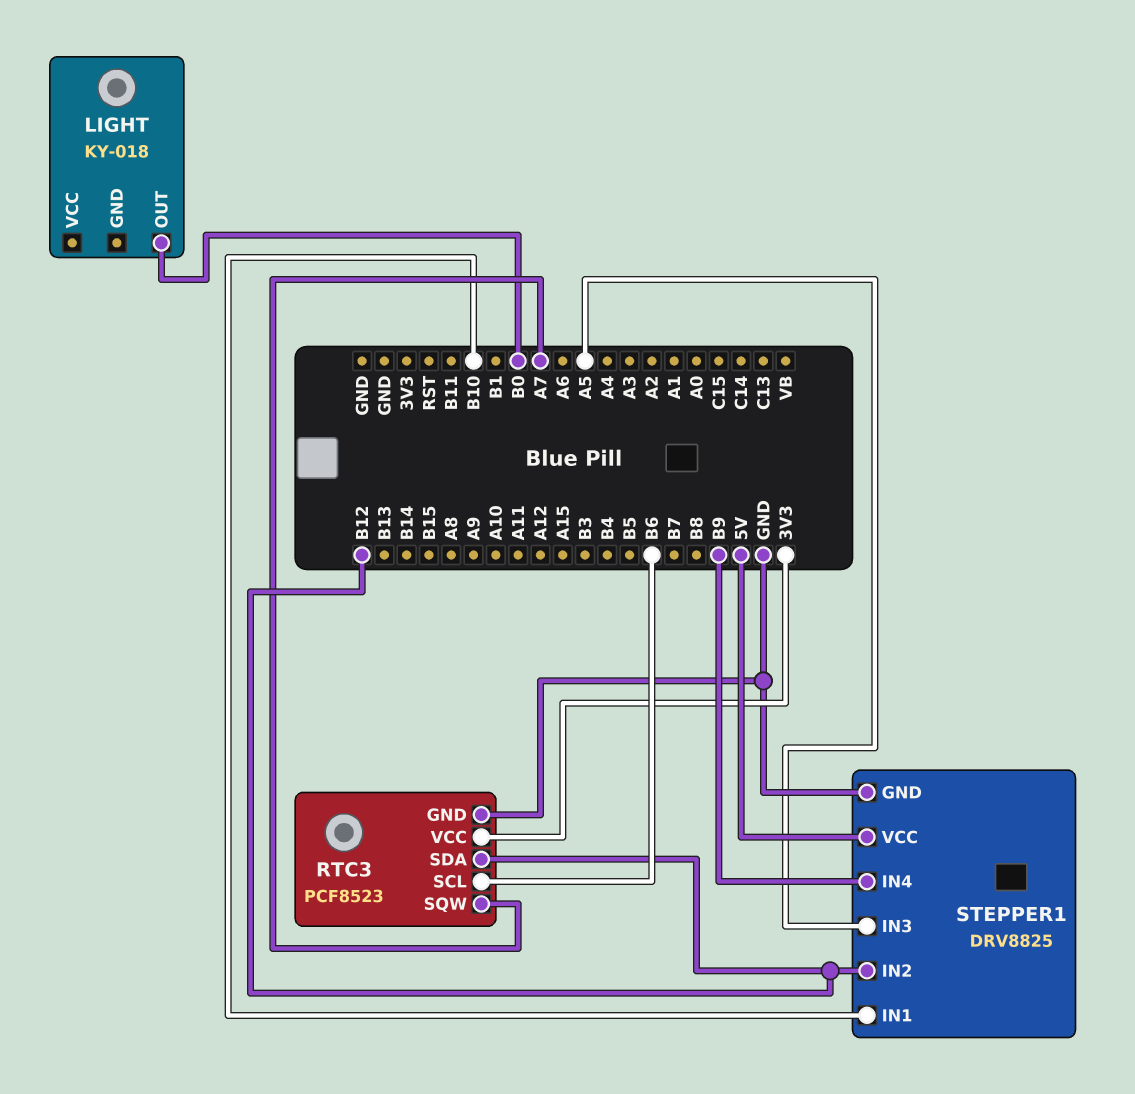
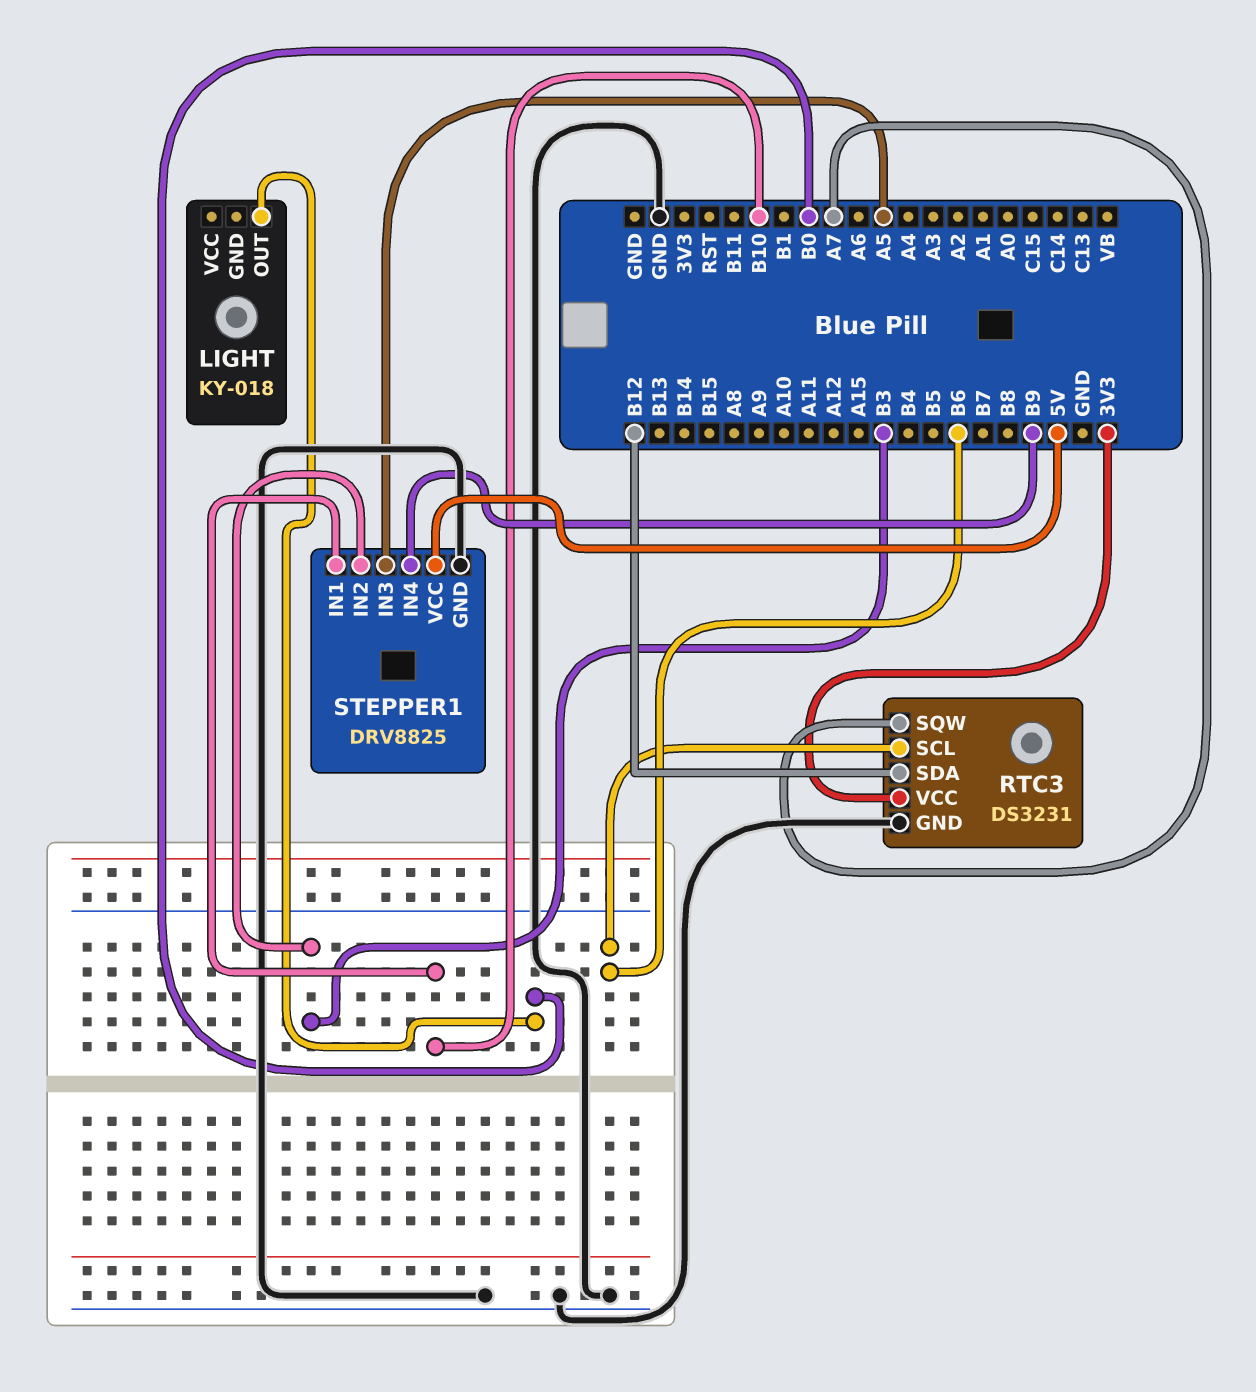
RTC3: PCF8523 -> DS3231
STEPPER1 pin IN2: B12 -> B3

